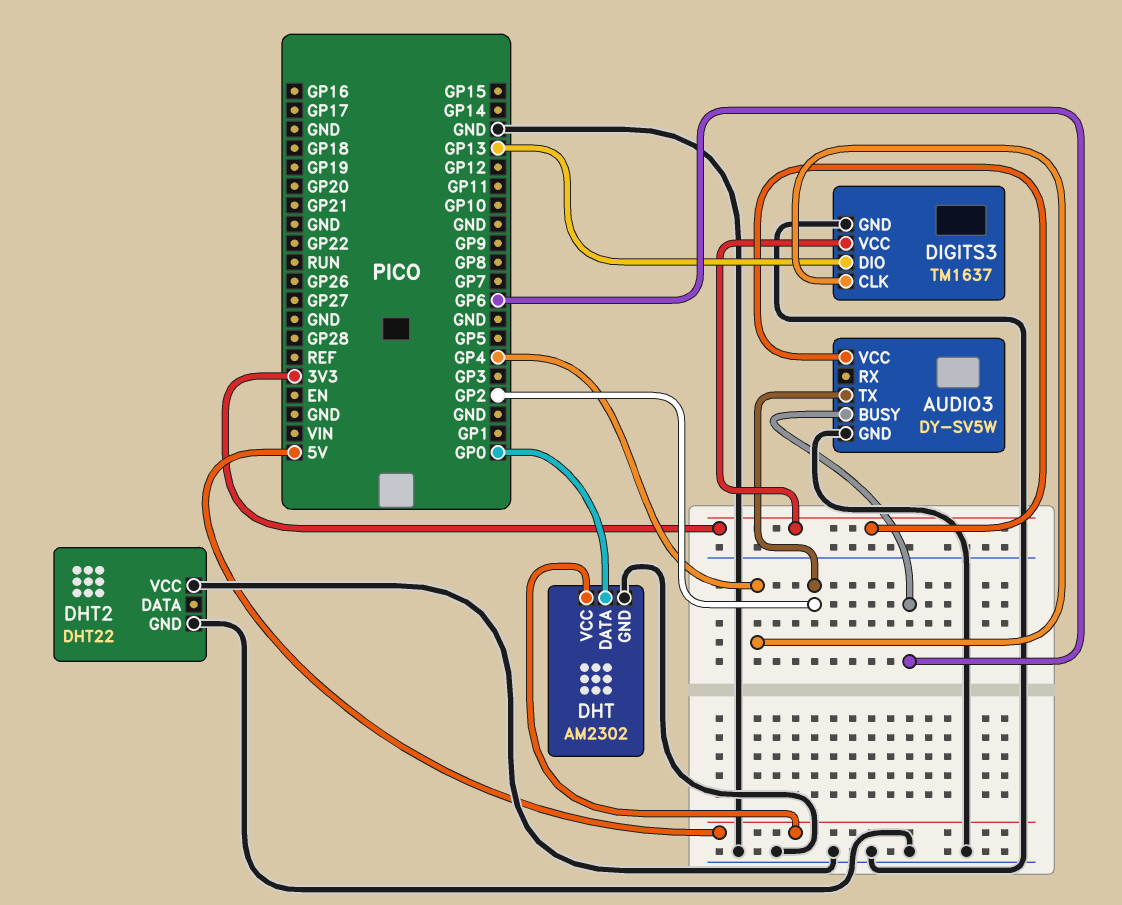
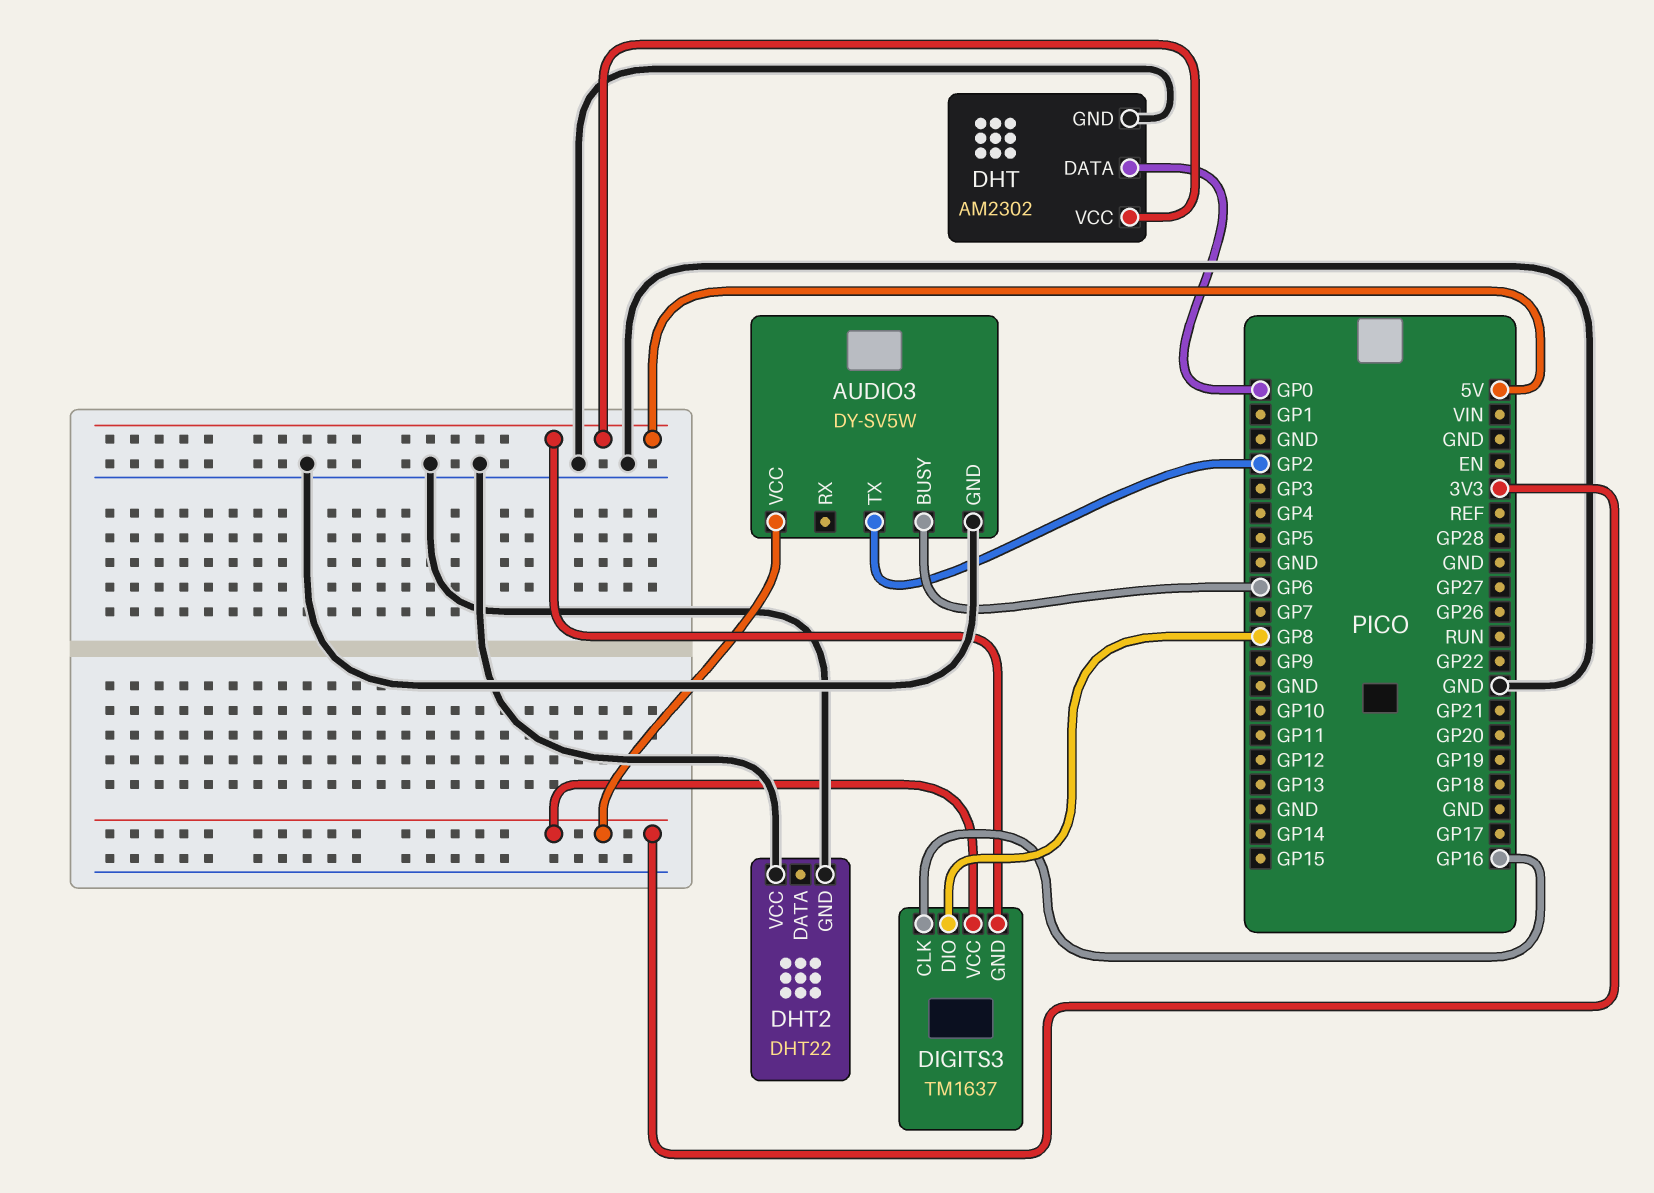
DIGITS3 pin CLK: GP4 -> GP16
DIGITS3 pin DIO: GP13 -> GP8
DIGITS3 pin GND: GND -> 5V

